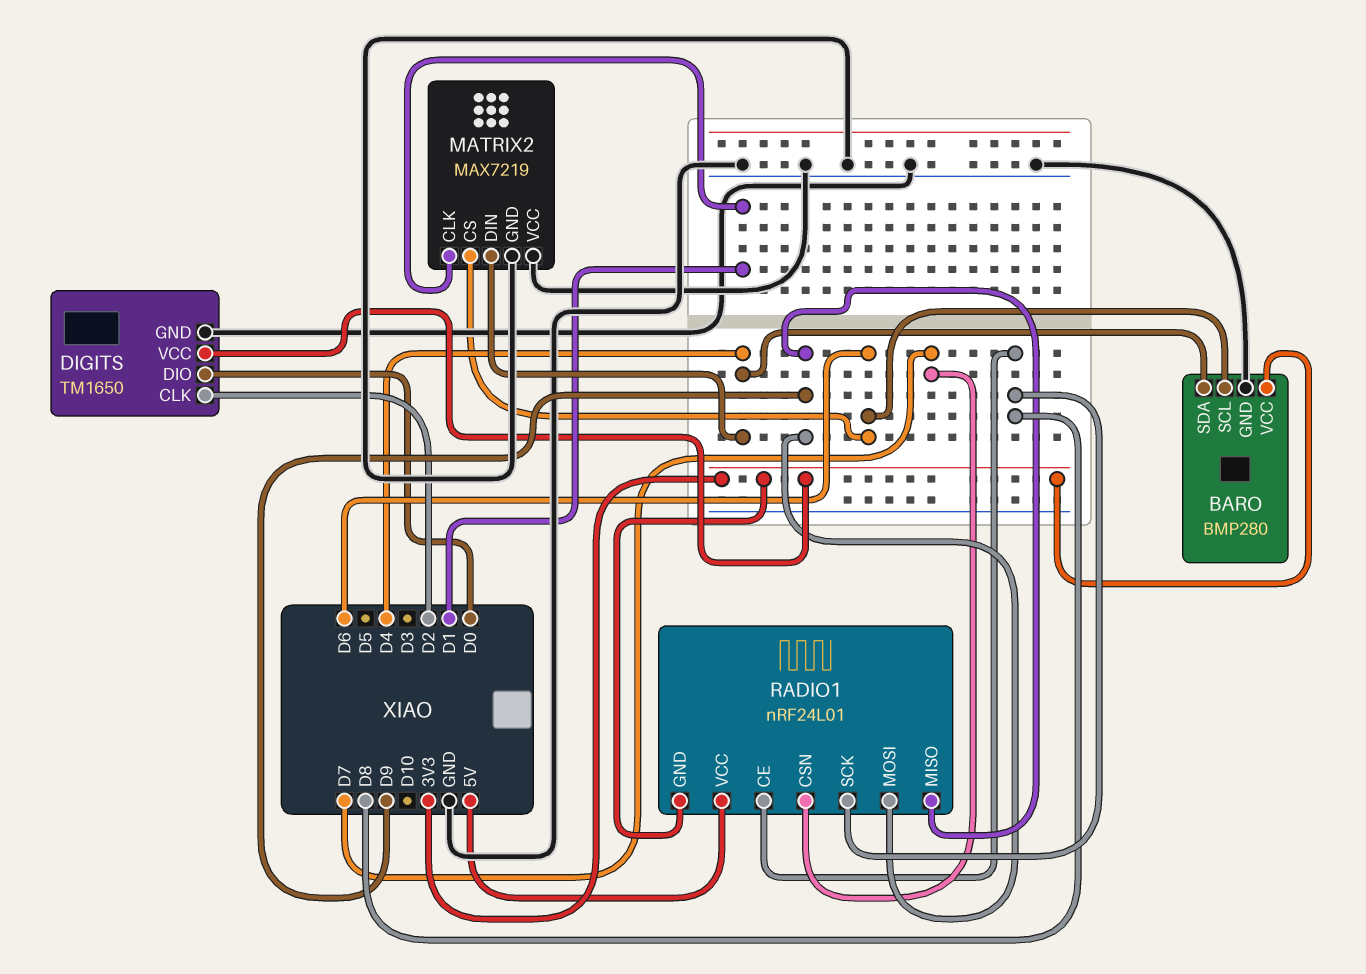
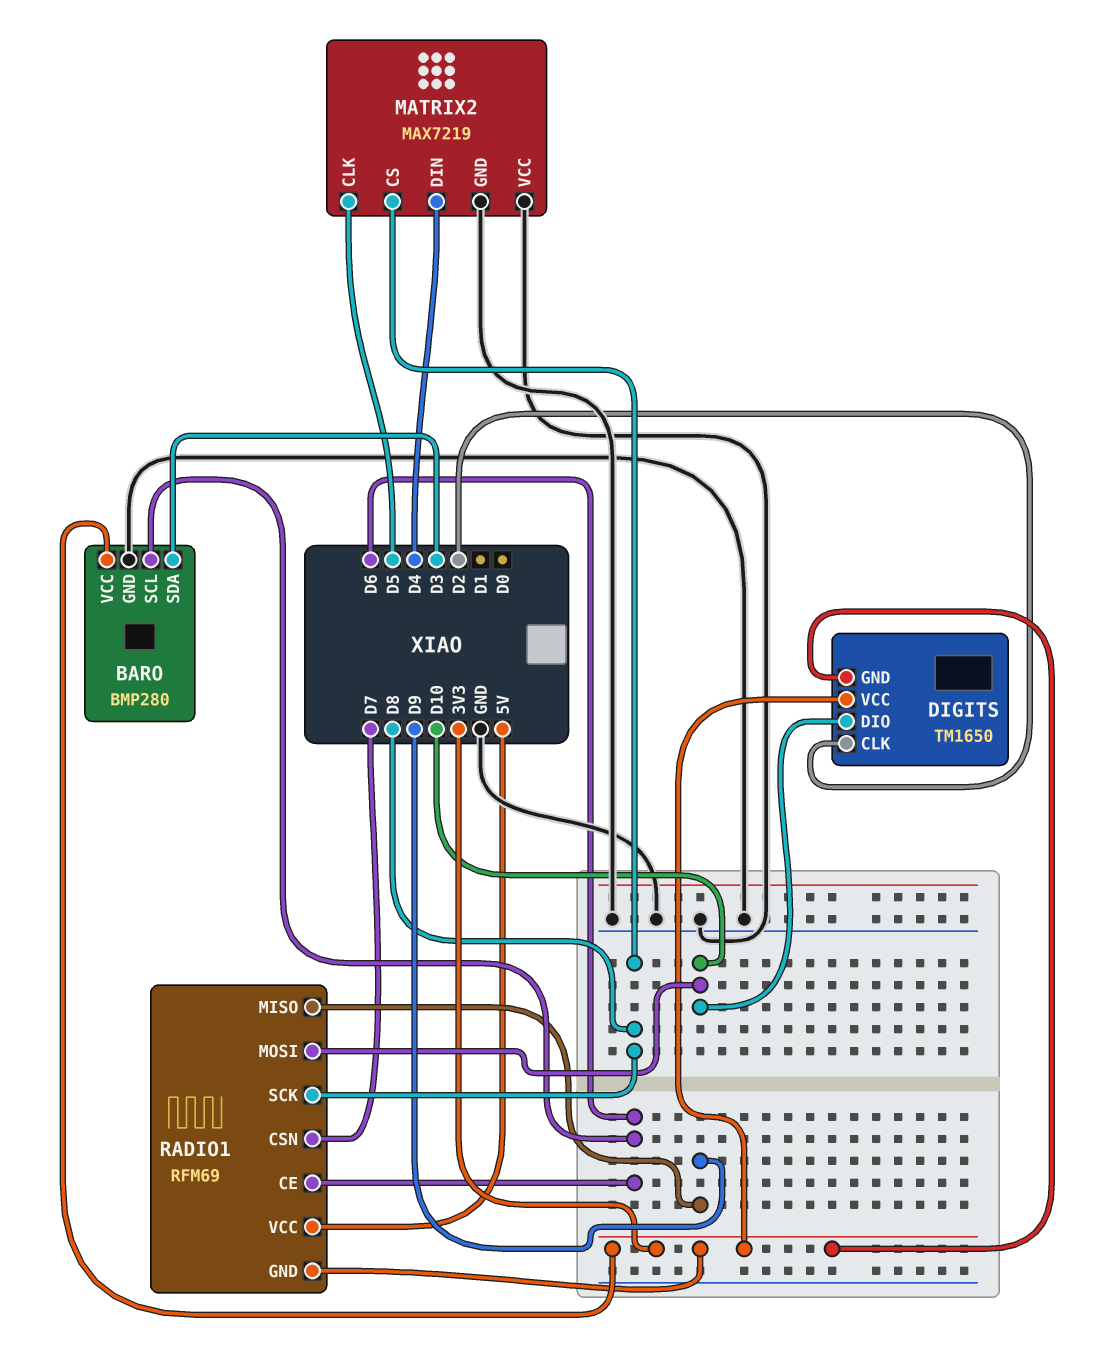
BARO pin SDA: D4 -> D3
DIGITS pin DIO: D0 -> D10
DIGITS pin GND: GND -> 3V3
MATRIX2 pin CLK: D1 -> D5
MATRIX2 pin CS: D6 -> D8
RADIO1: nRF24L01 -> RFM69
RADIO1 pin CE: D8 -> D6
RADIO1 pin MOSI: D9 -> D10

